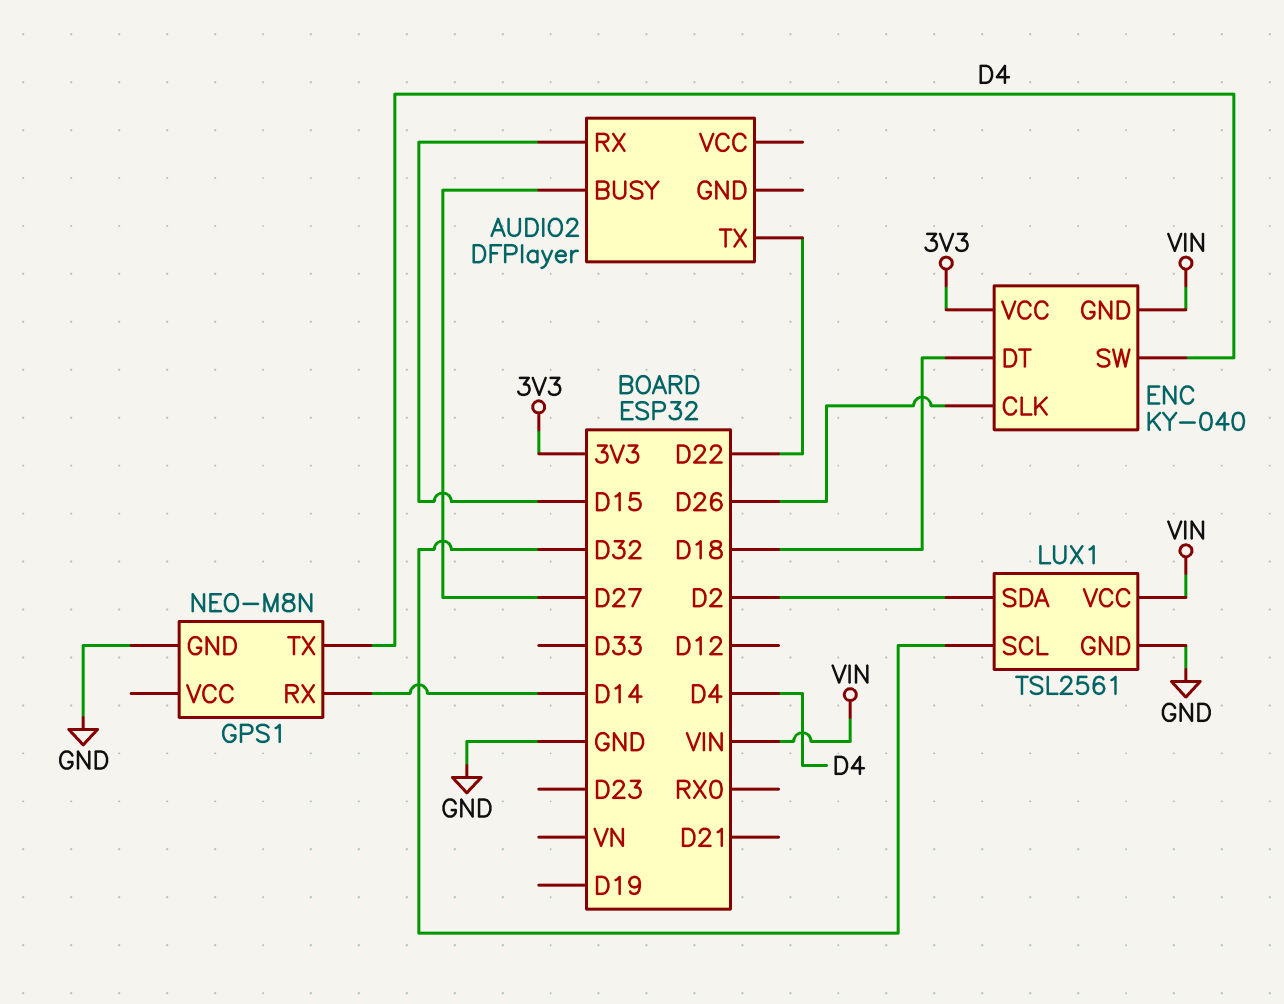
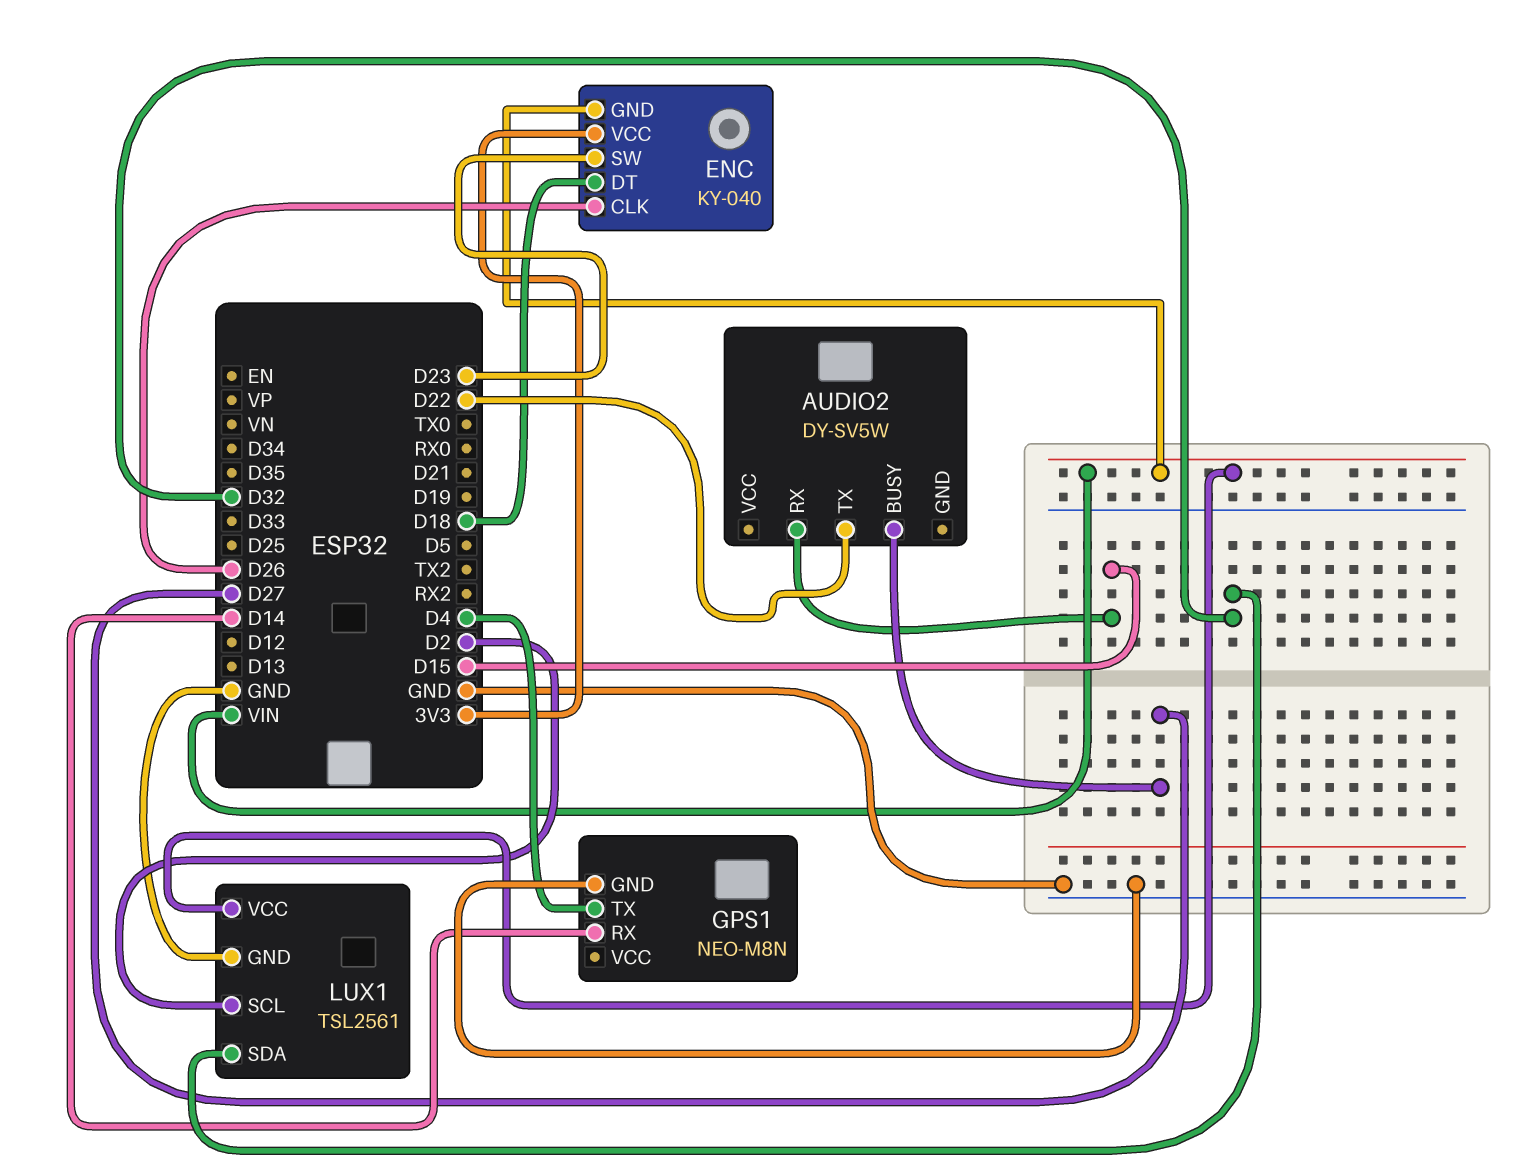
AUDIO2: DFPlayer -> DY-SV5W
ENC pin SW: D4 -> D23
LUX1 pin SCL: D32 -> D2
LUX1 pin SDA: D2 -> D32

